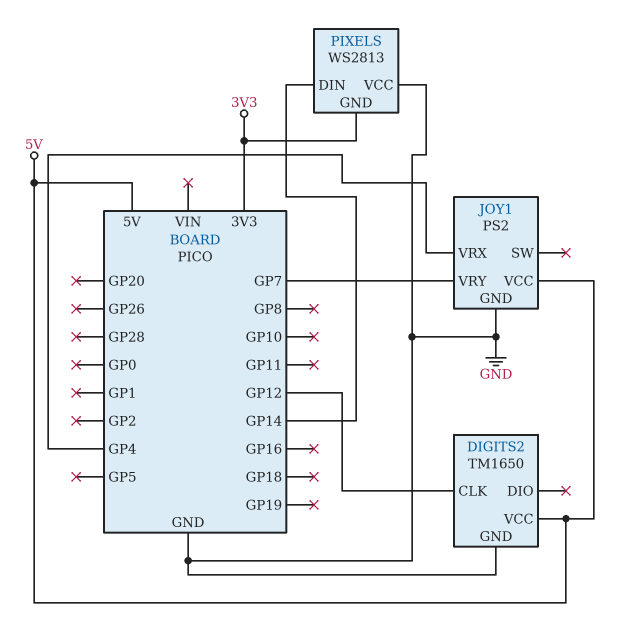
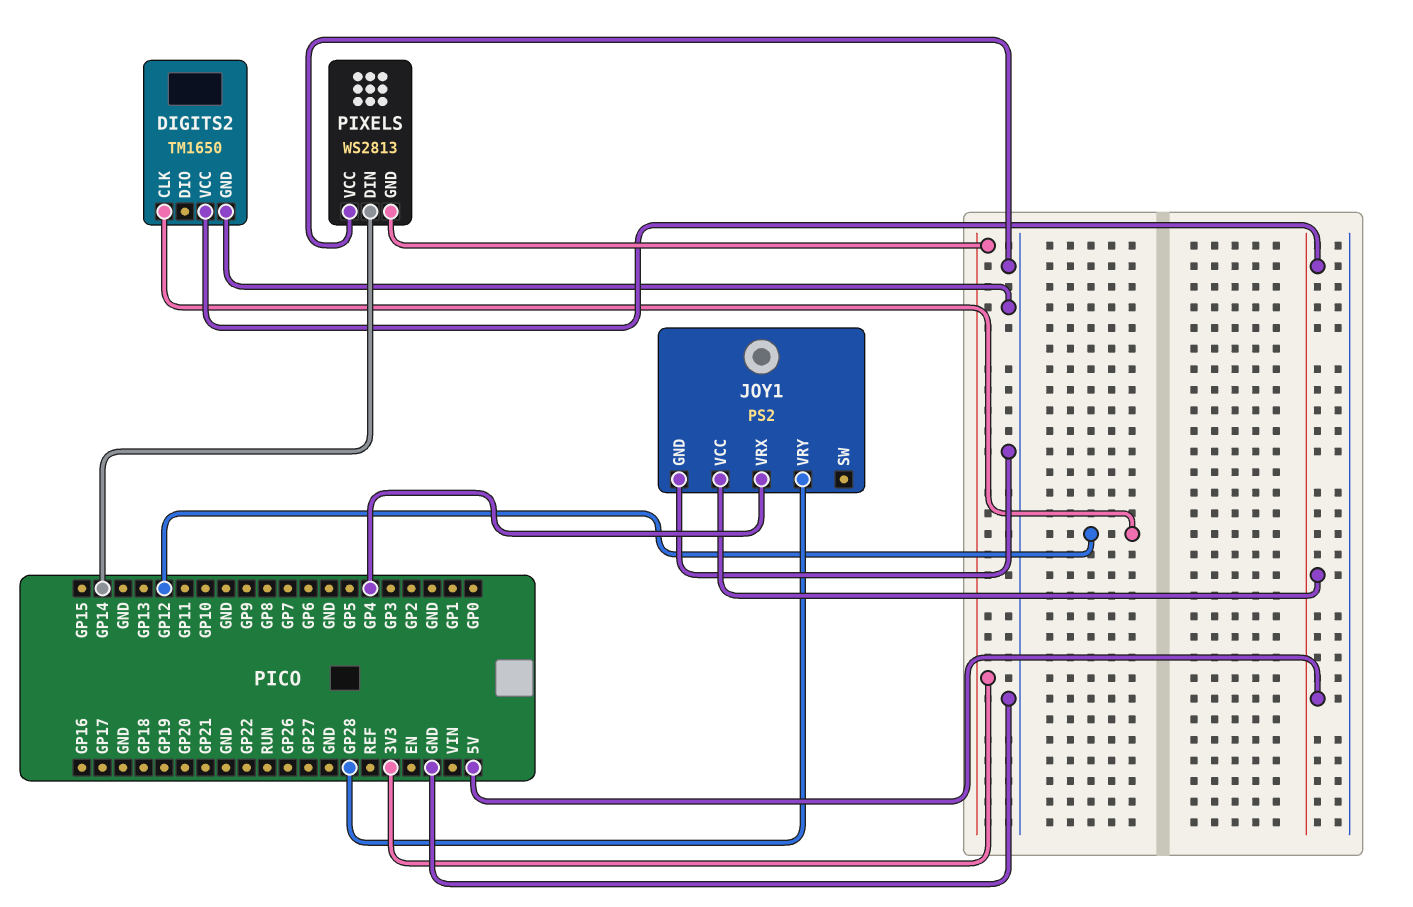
JOY1 pin VRY: GP7 -> GP28

